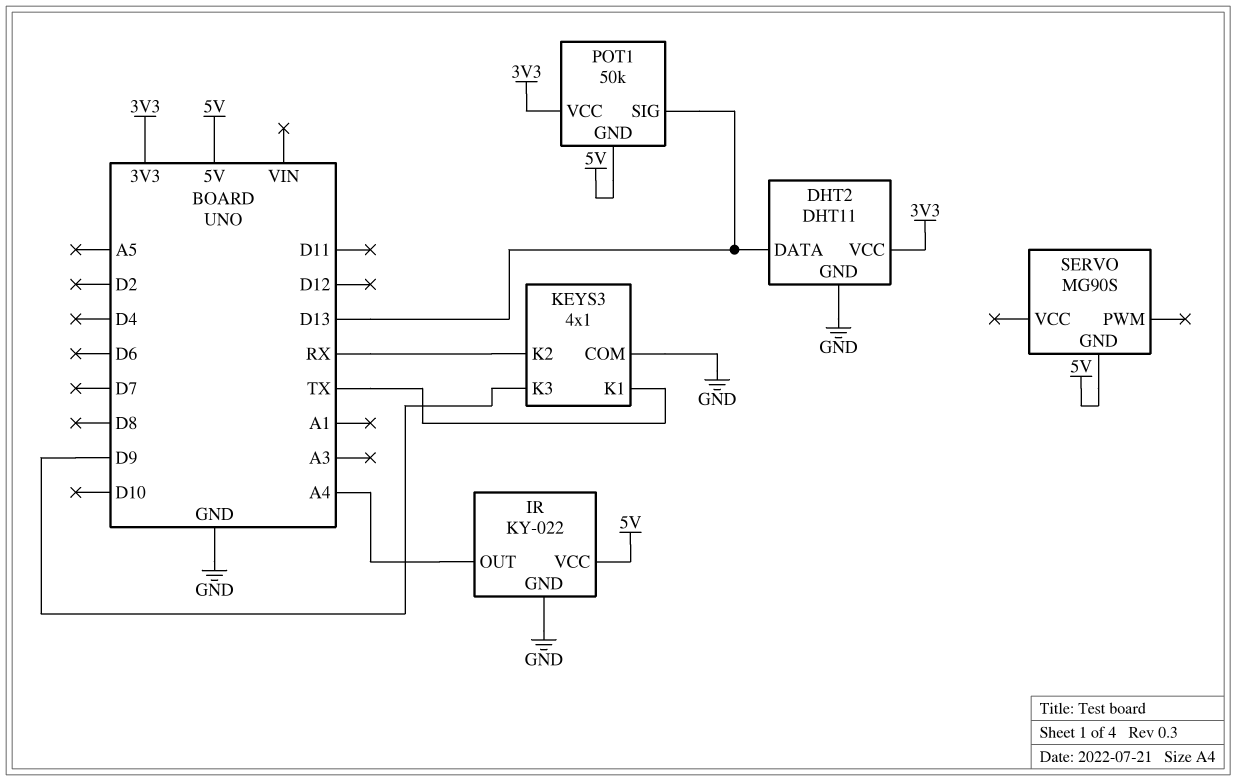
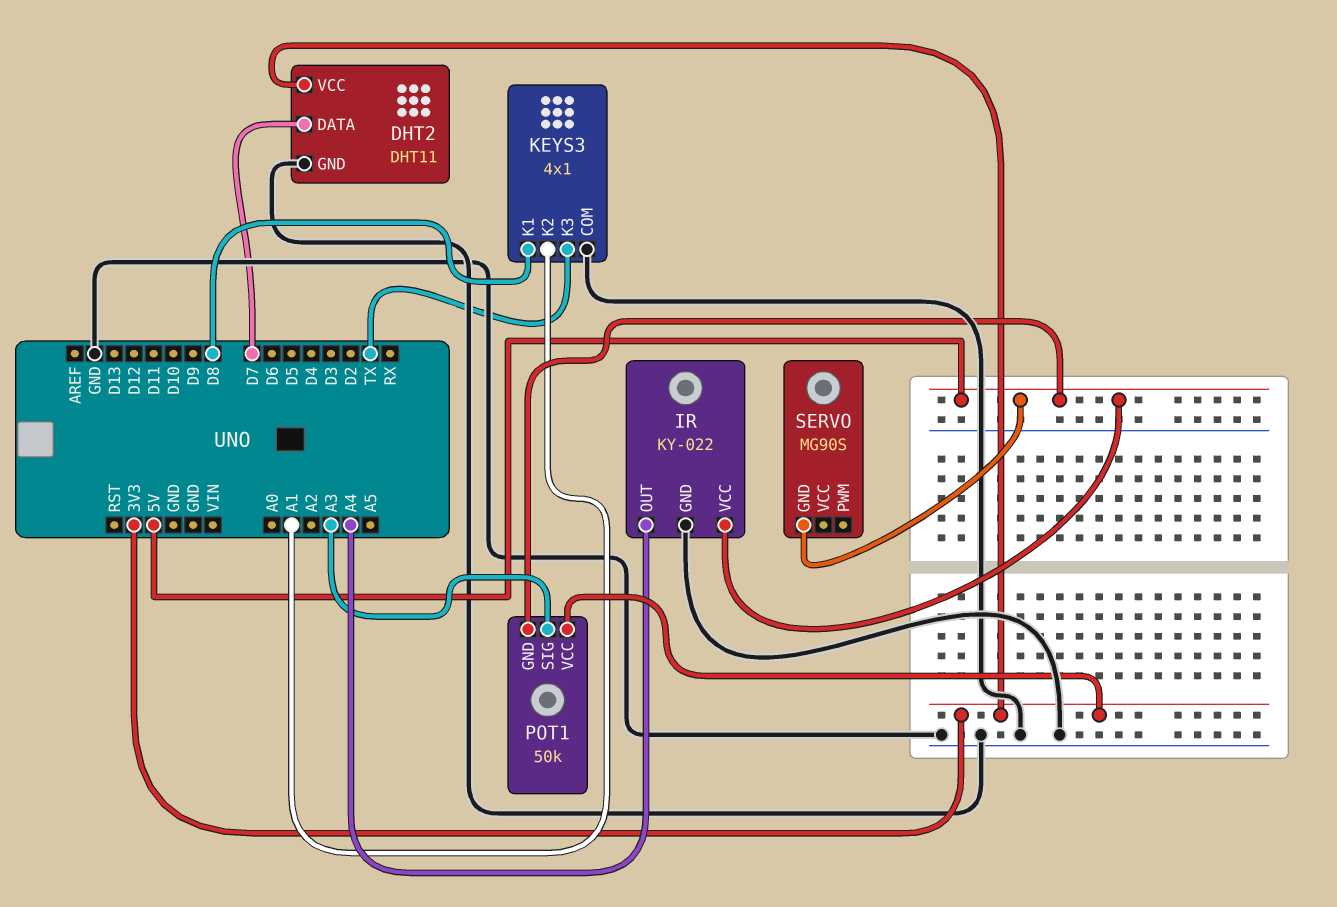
DHT2 pin DATA: D13 -> D7
KEYS3 pin K1: TX -> D8
KEYS3 pin K2: RX -> A1
KEYS3 pin K3: D9 -> TX
POT1 pin SIG: D13 -> A3

